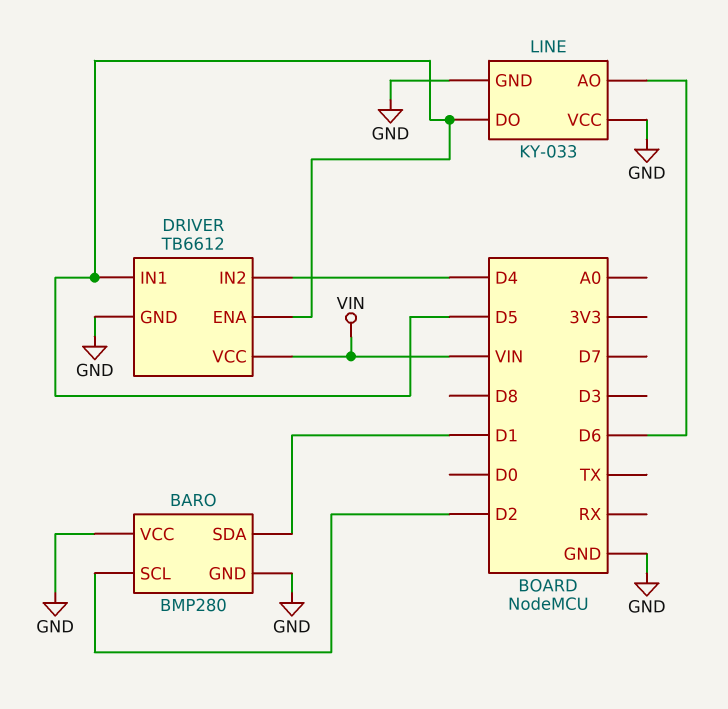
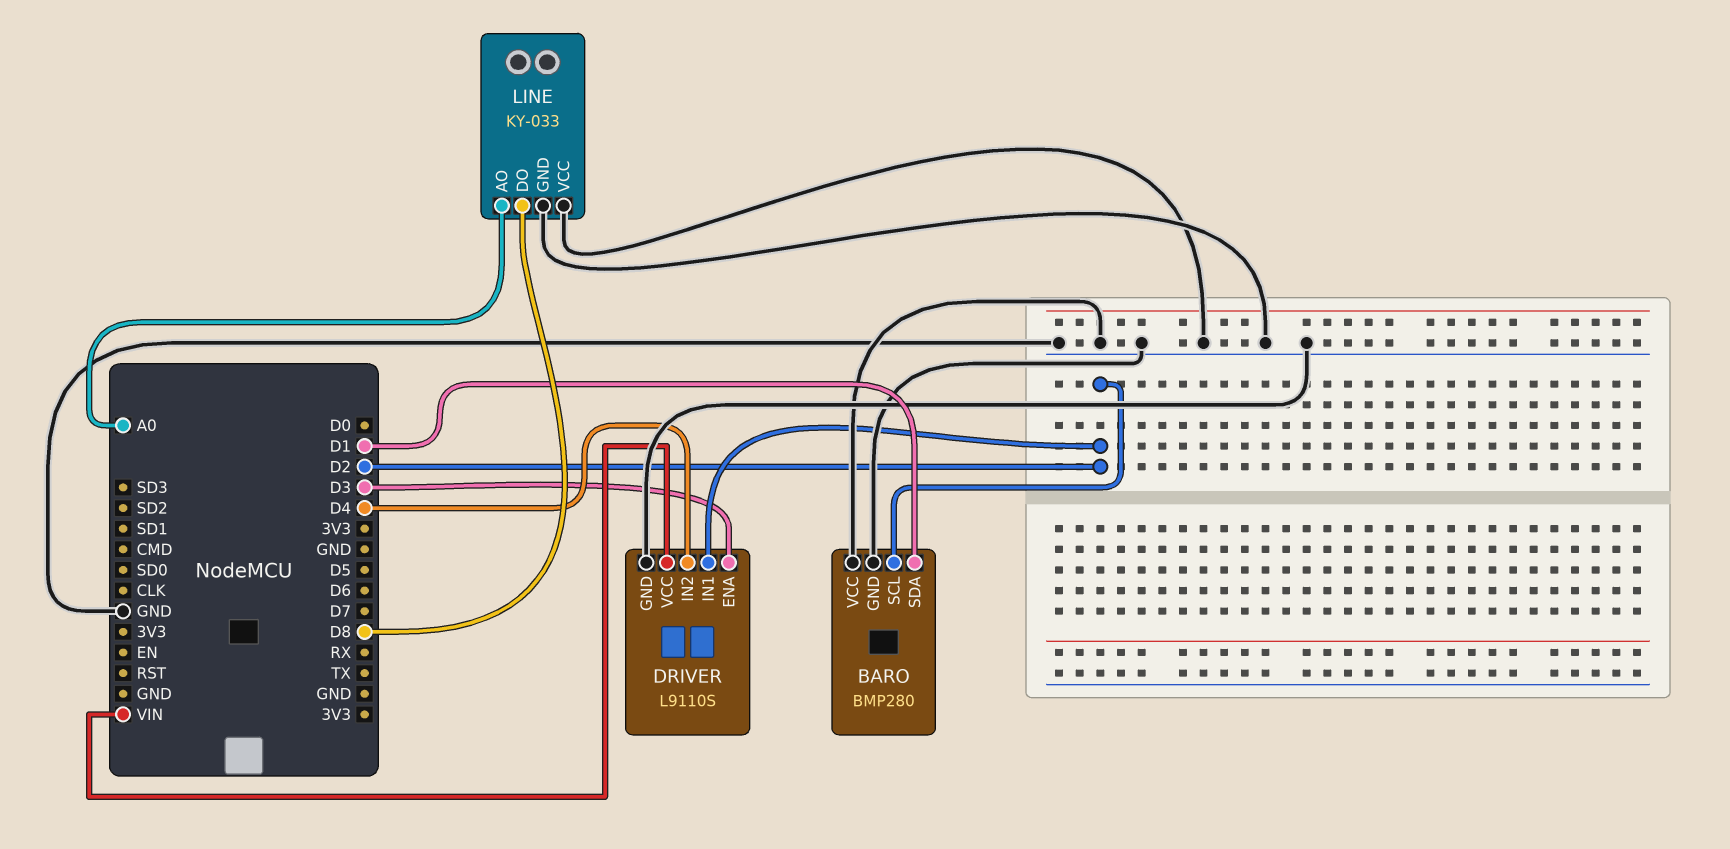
DRIVER: TB6612 -> L9110S
DRIVER pin ENA: D5 -> D3
DRIVER pin IN1: D5 -> D2
LINE pin AO: D6 -> A0
LINE pin DO: D5 -> D8

